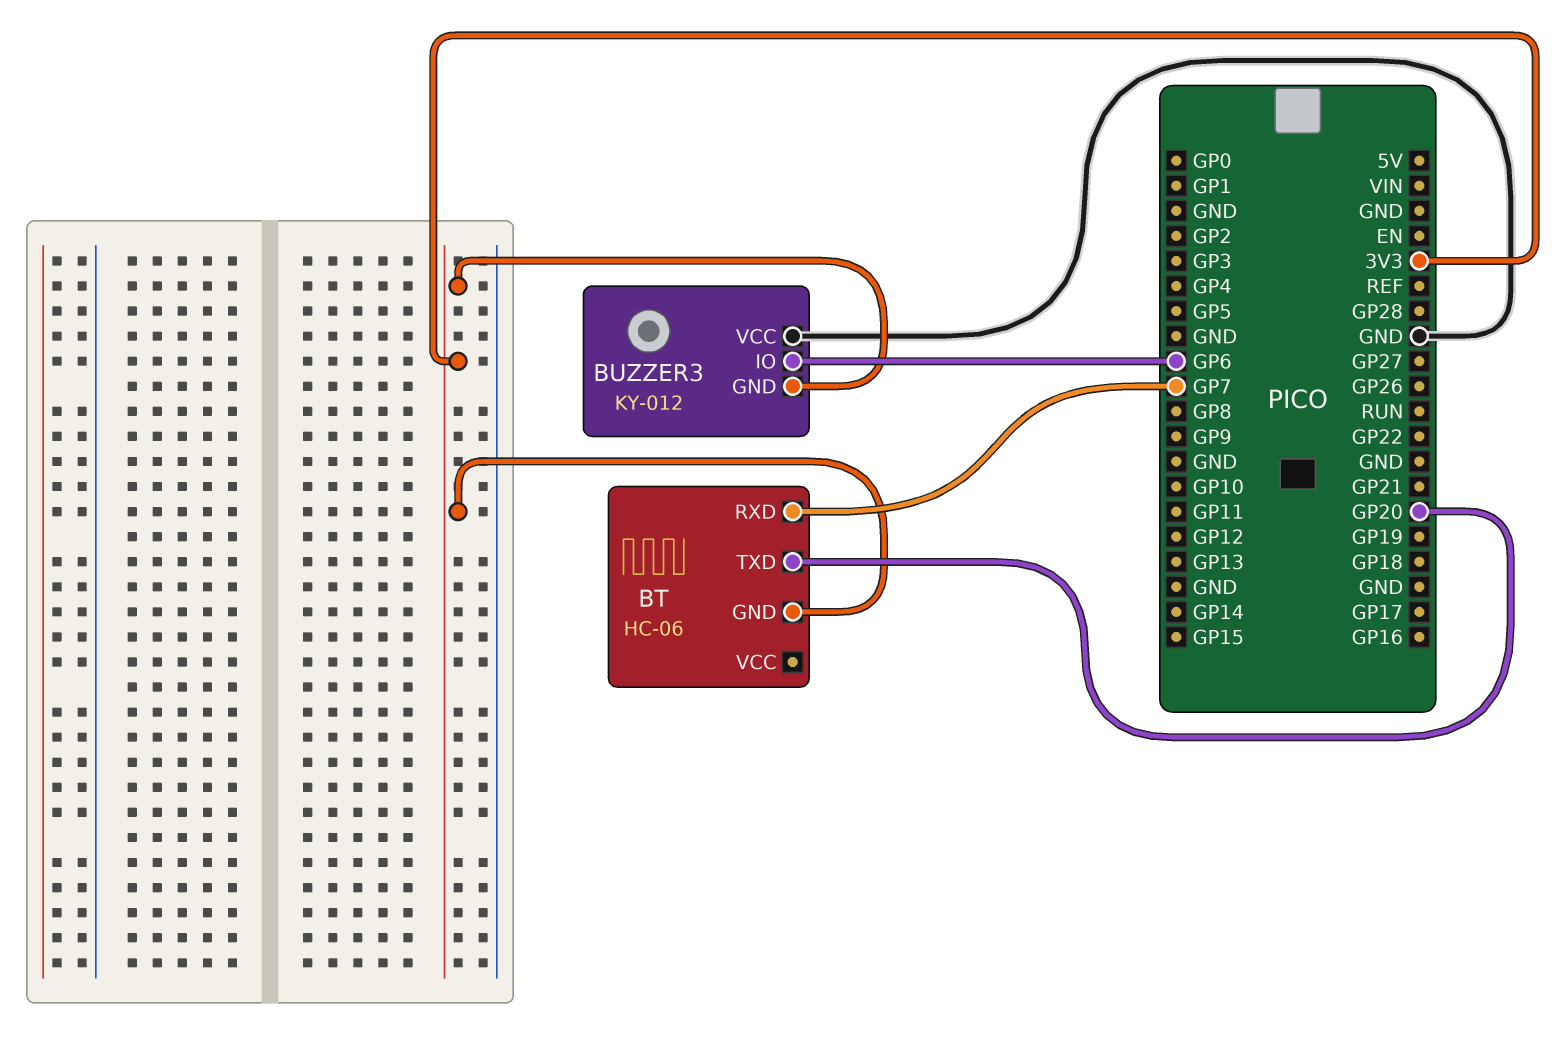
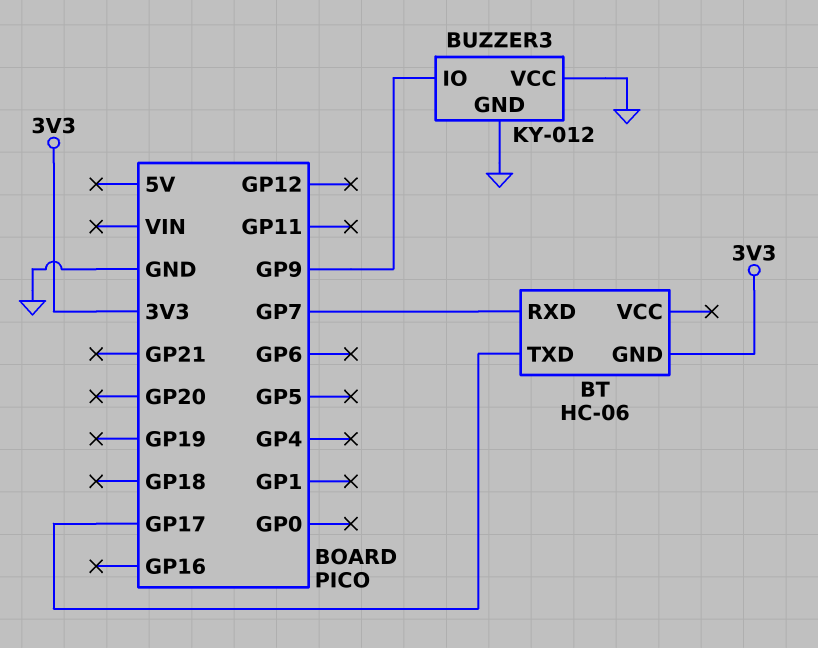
BT pin TXD: GP20 -> GP17
BUZZER3 pin GND: 3V3 -> GND
BUZZER3 pin IO: GP6 -> GP9

